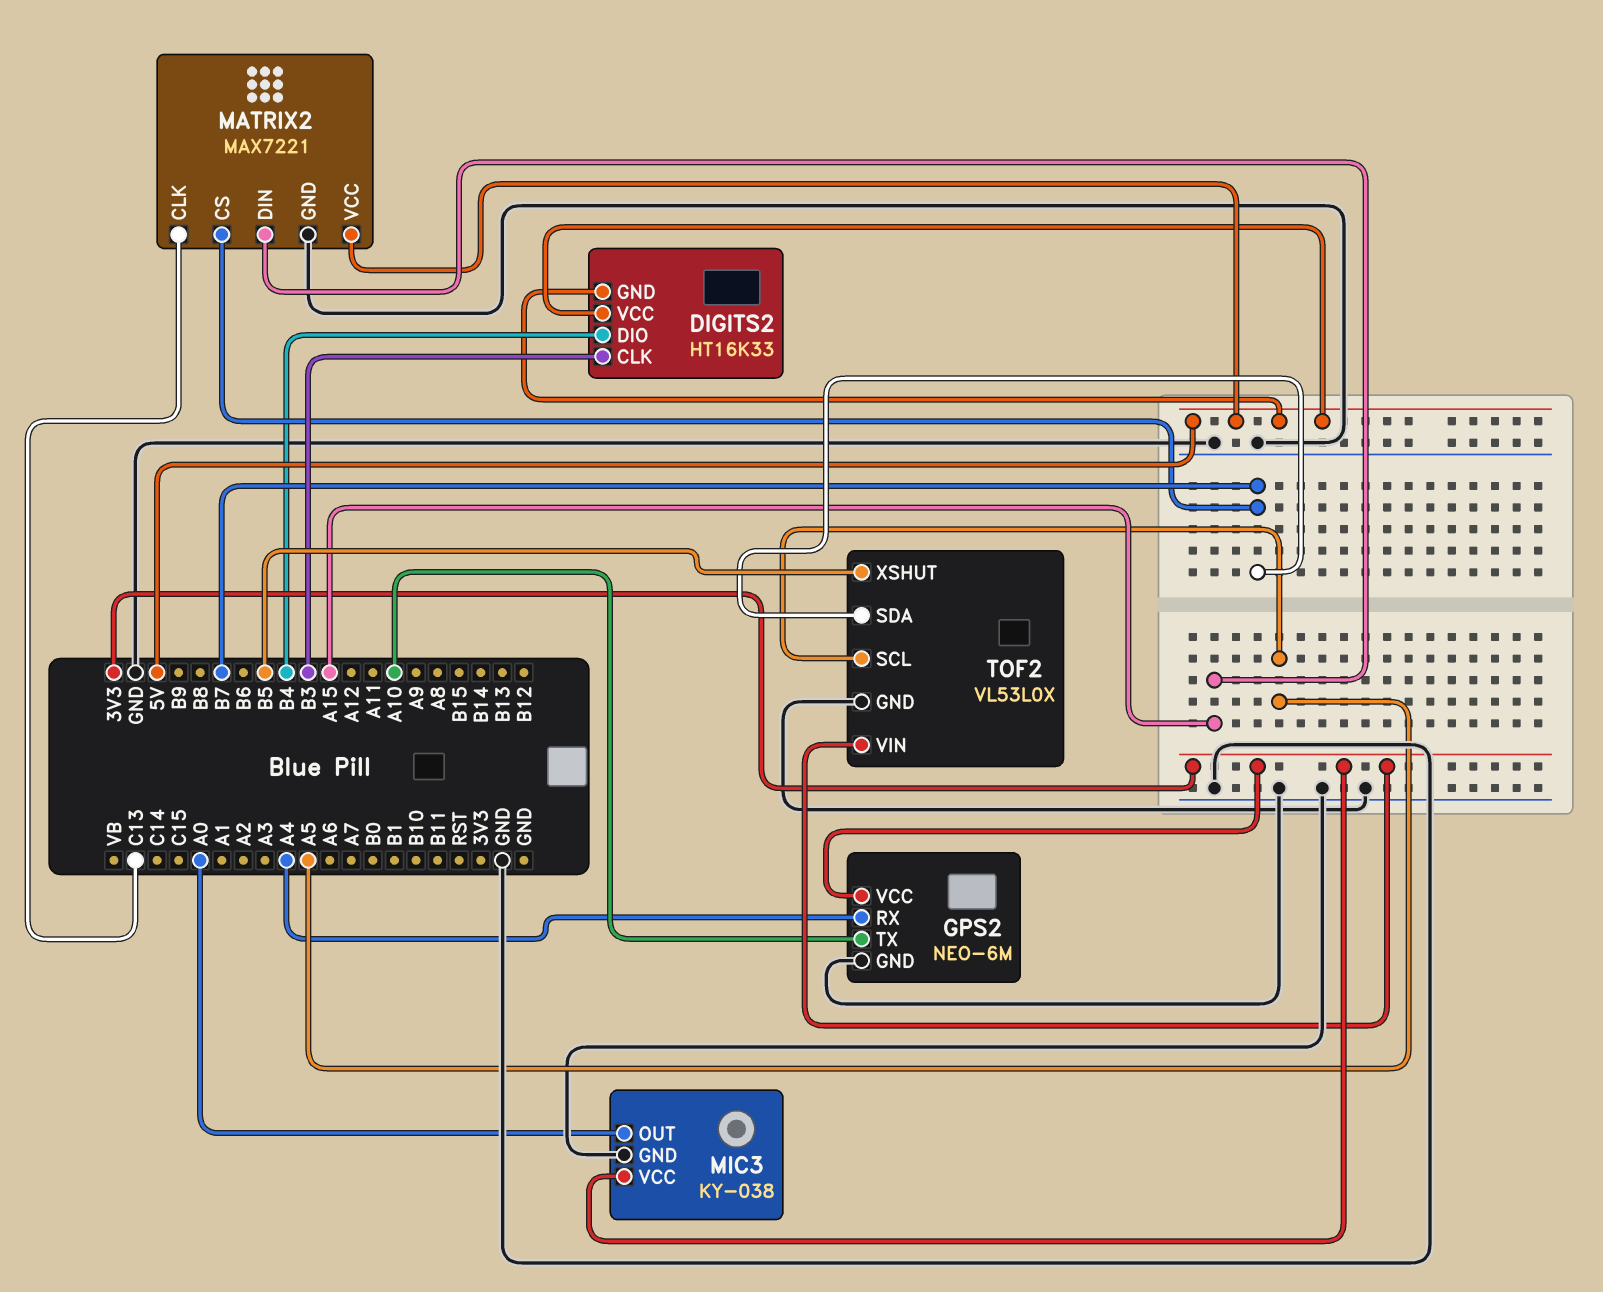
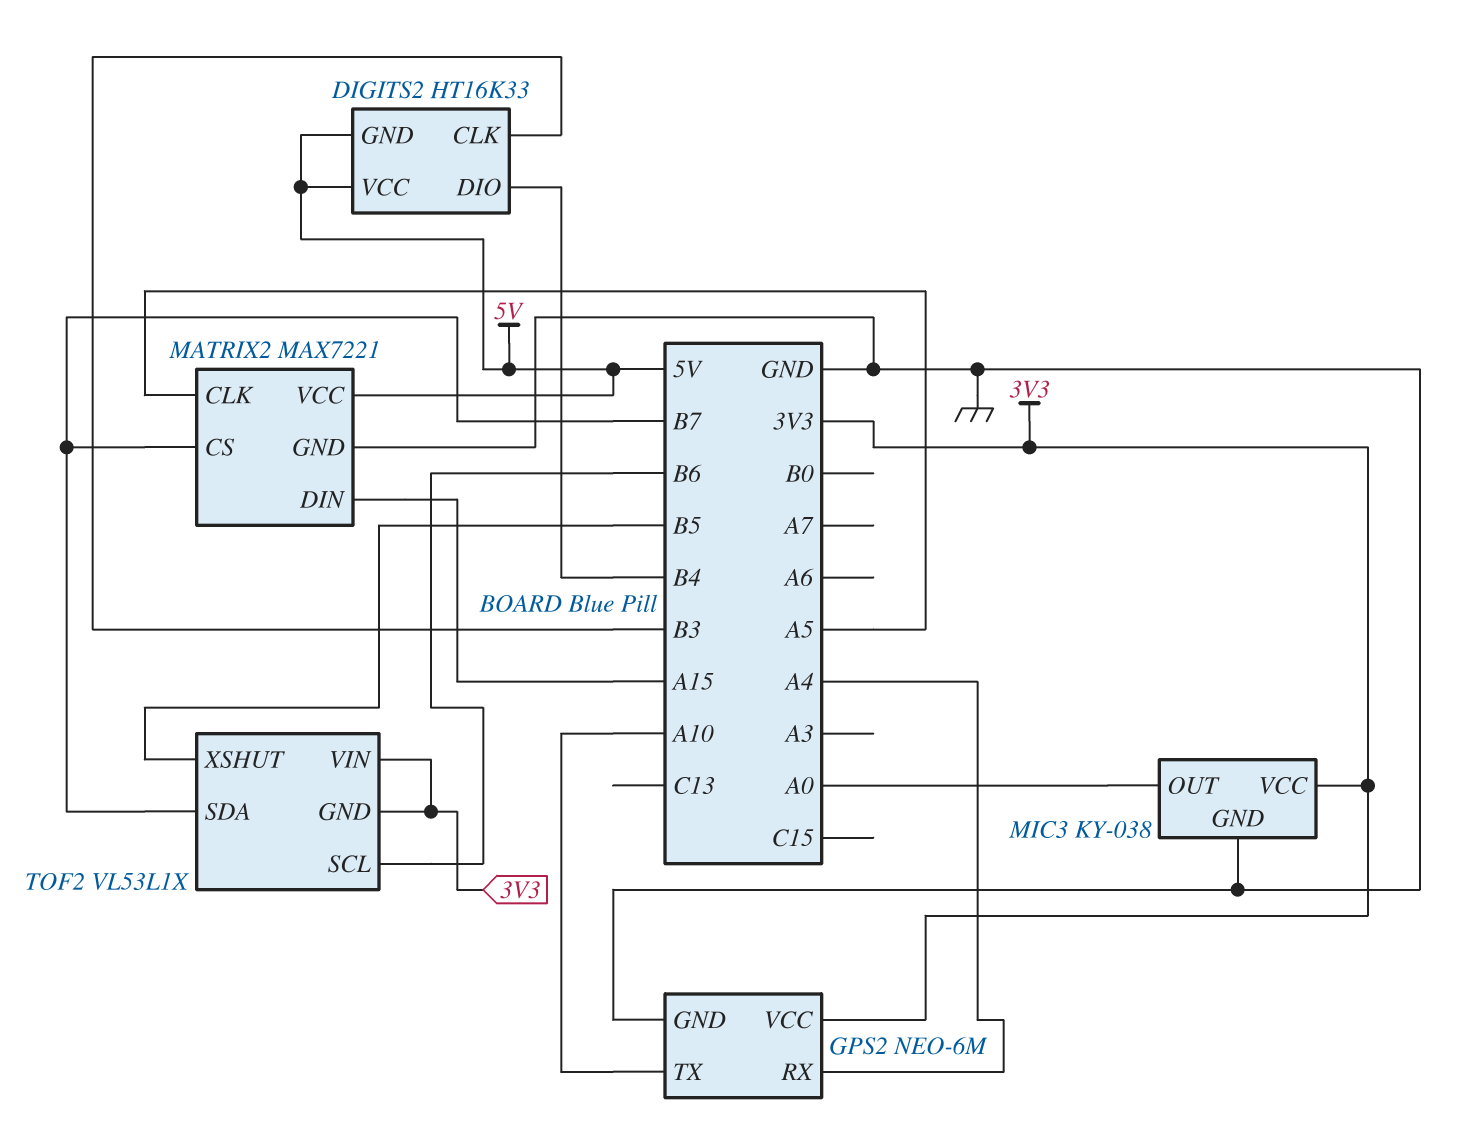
MATRIX2 pin CLK: C13 -> A5
TOF2: VL53L0X -> VL53L1X
TOF2 pin GND: GND -> 3V3
TOF2 pin SCL: A5 -> B6

